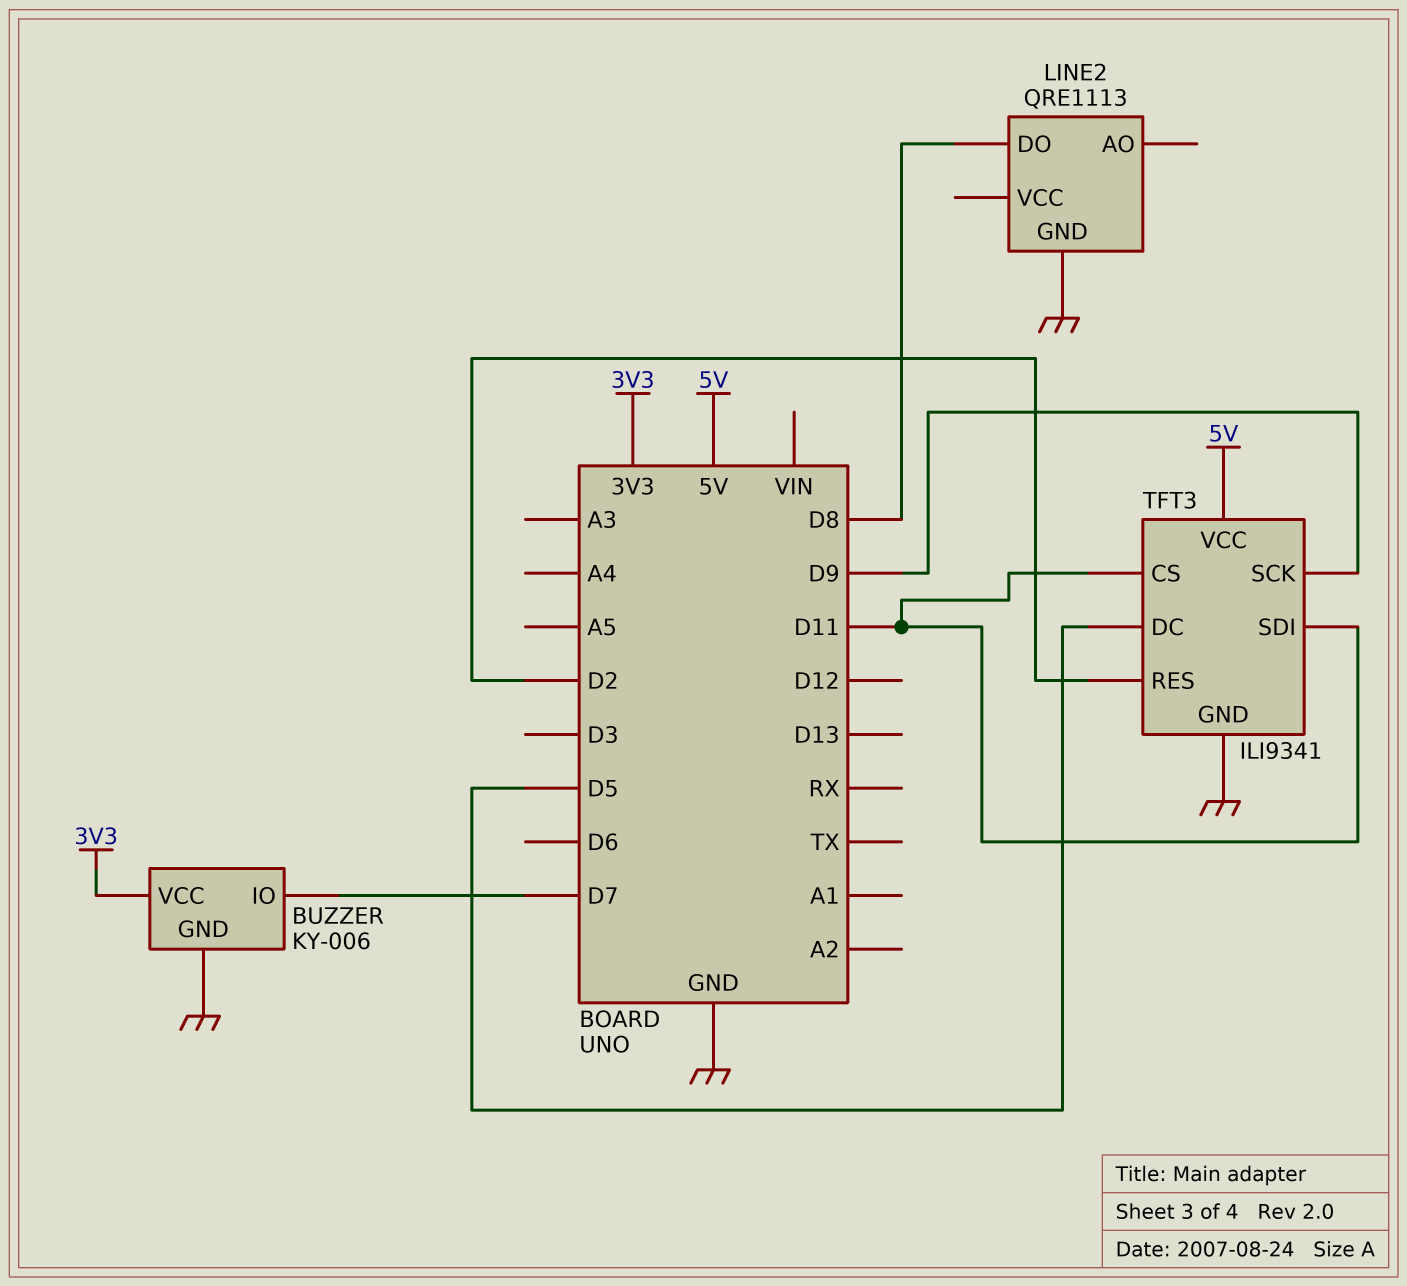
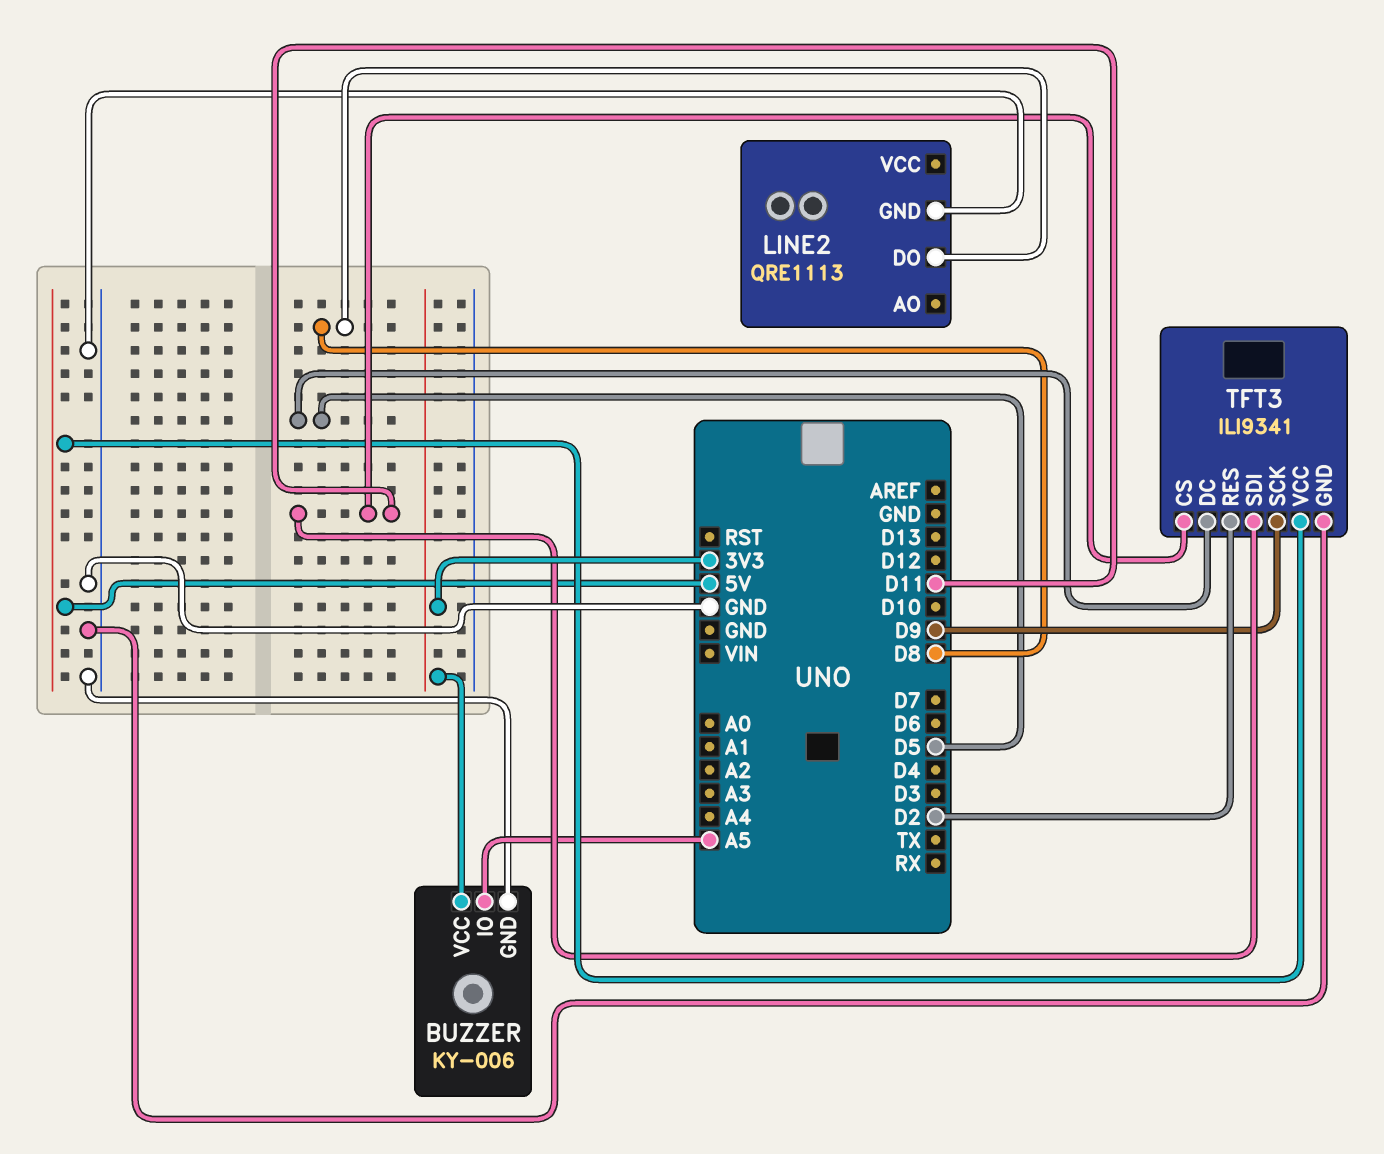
BUZZER pin IO: D7 -> A5

